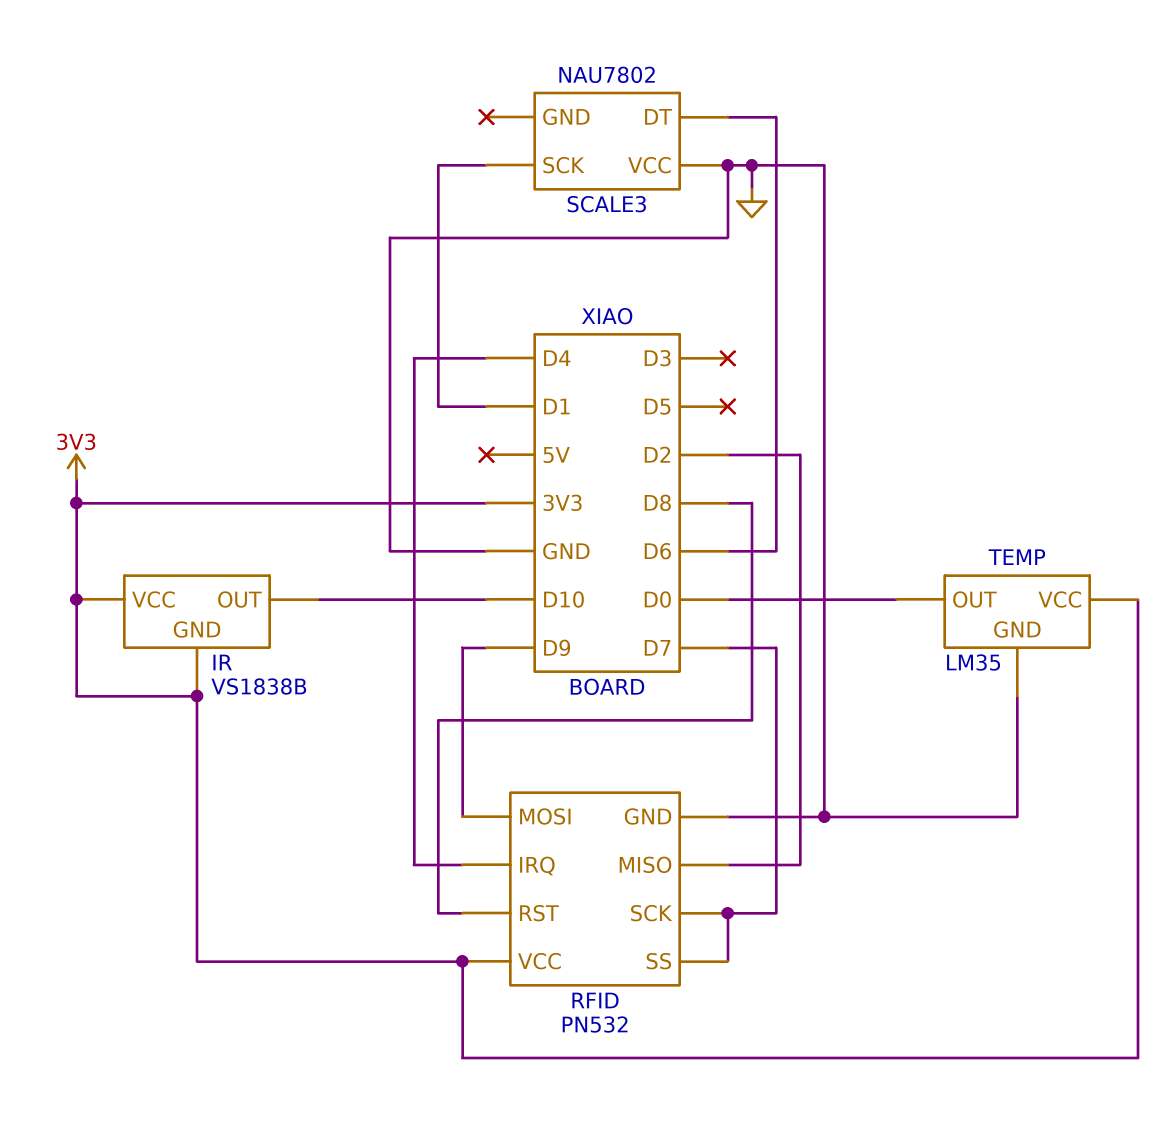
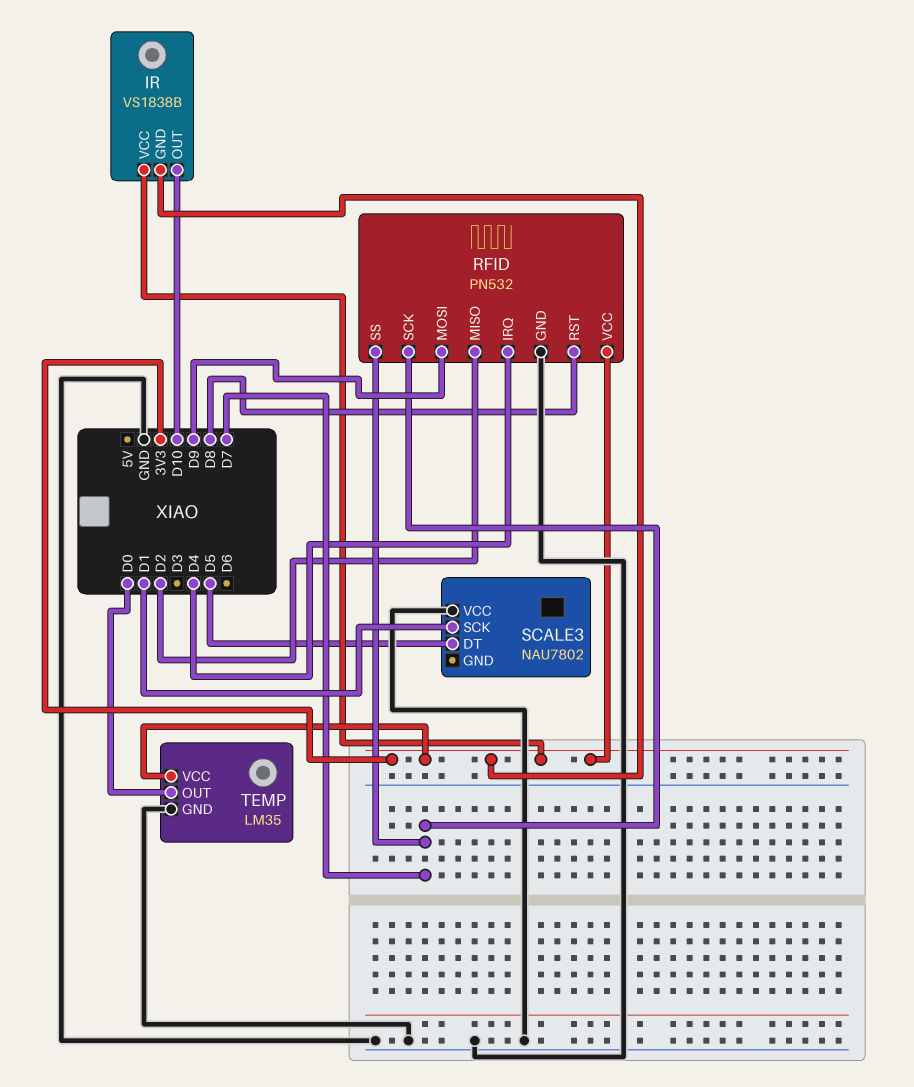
SCALE3 pin DT: D6 -> D5

